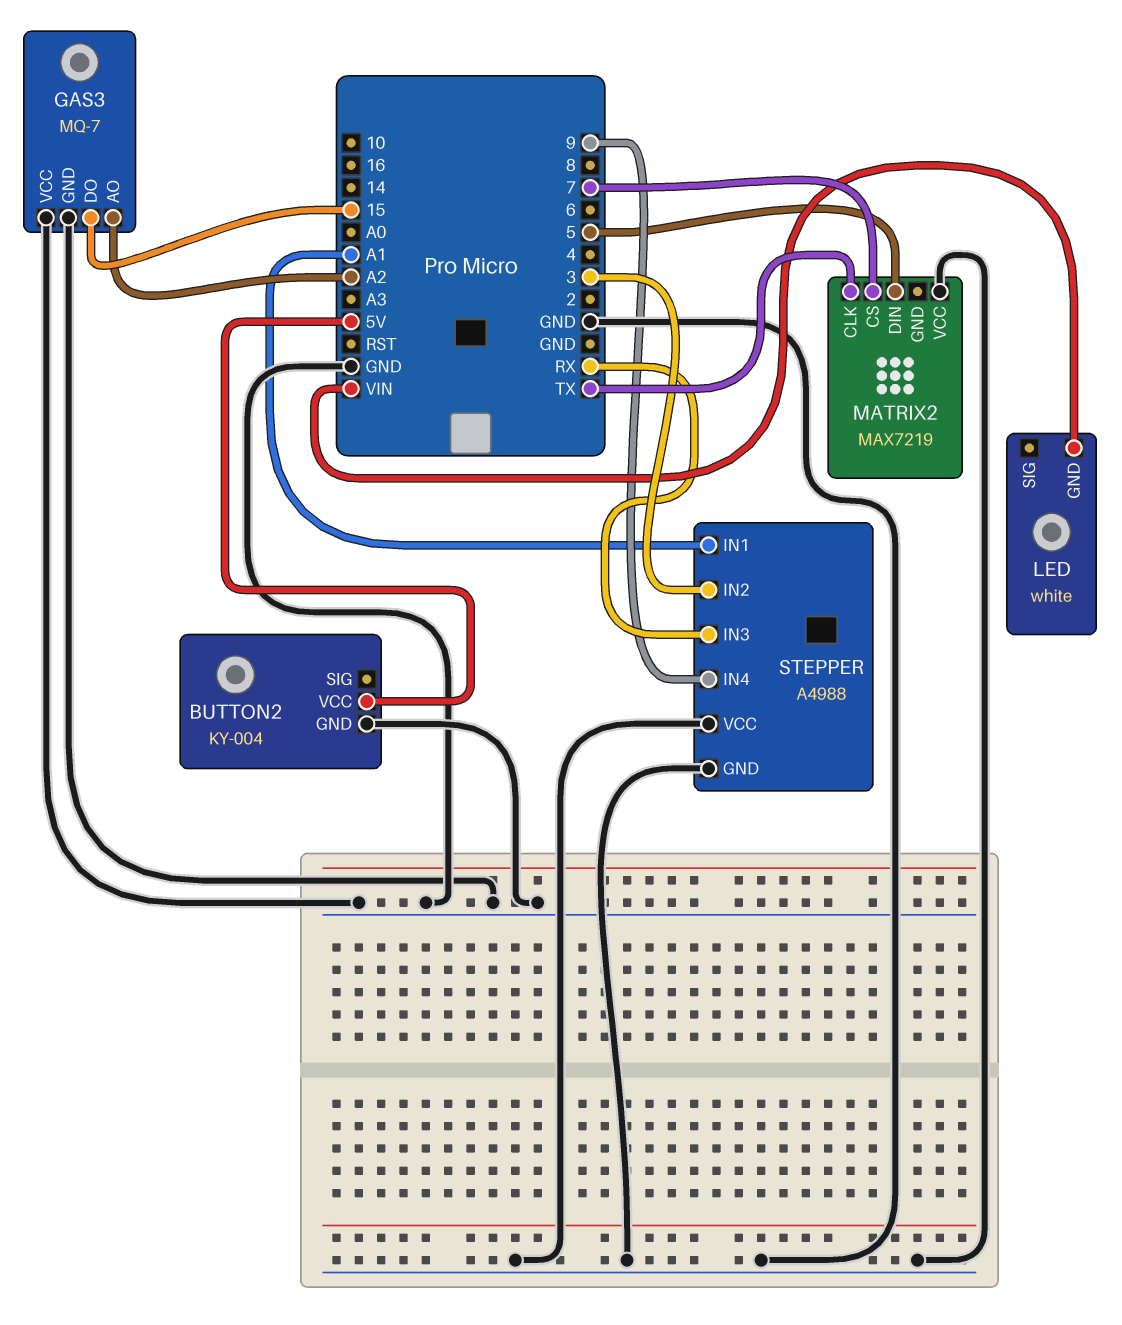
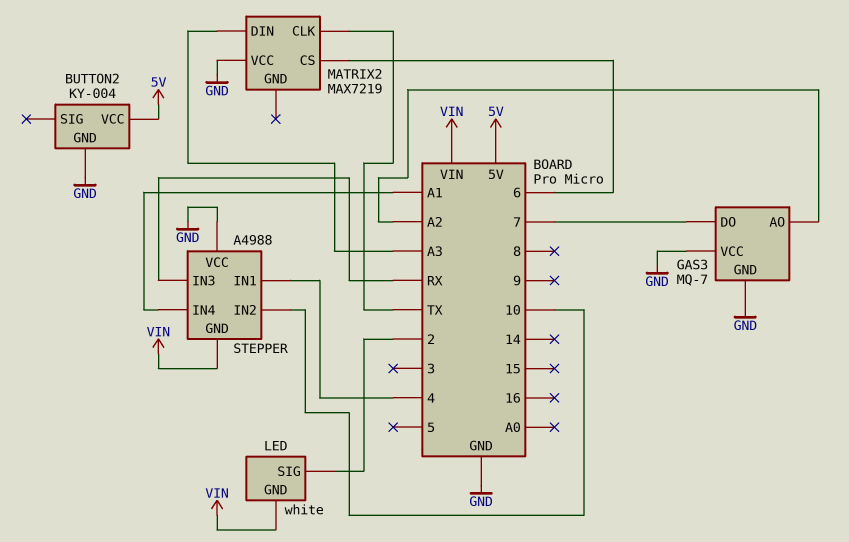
GAS3 pin DO: 15 -> 7
LED pin SIG: none -> 2
MATRIX2 pin CS: 7 -> 6
MATRIX2 pin DIN: 5 -> A3
STEPPER pin GND: GND -> VIN
STEPPER pin IN1: A1 -> 4
STEPPER pin IN2: 3 -> 10
STEPPER pin IN4: 9 -> A1

